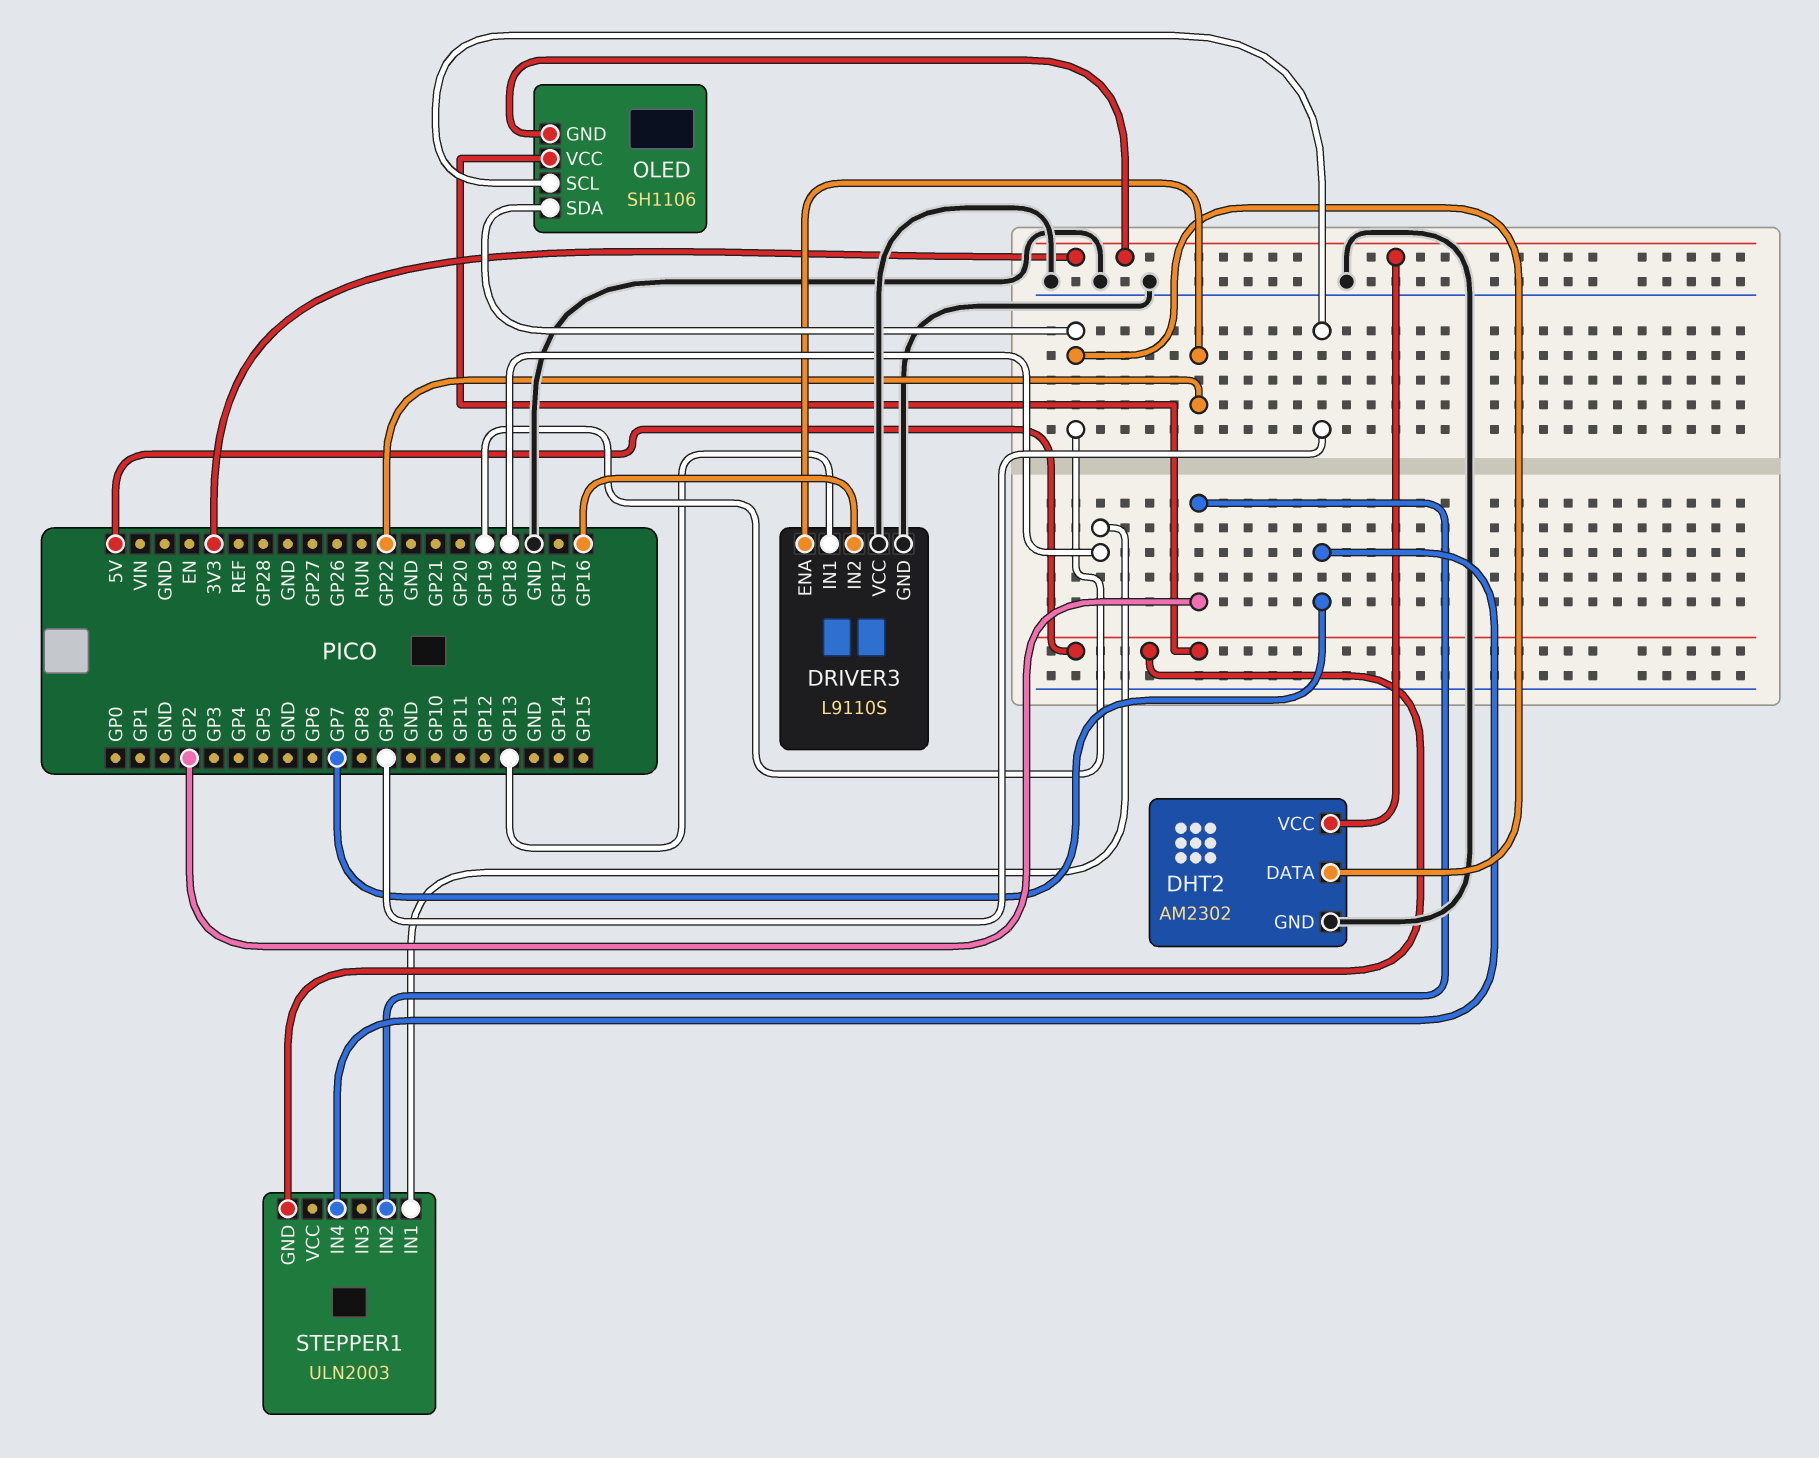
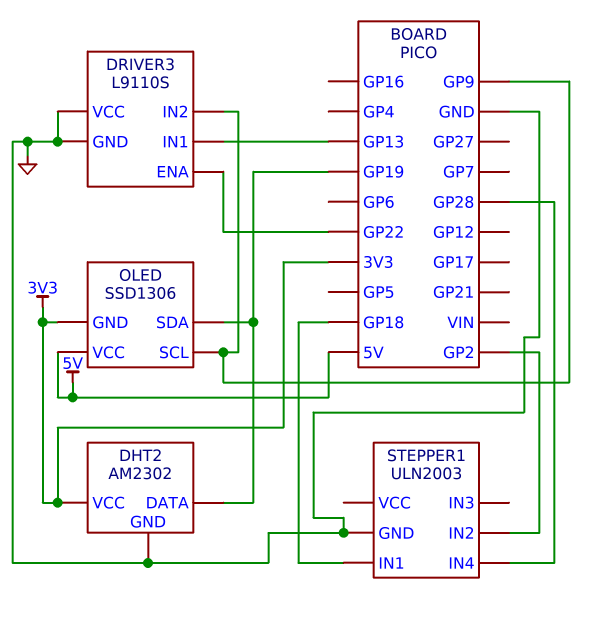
DRIVER3 pin IN2: GP16 -> GP9
OLED: SH1106 -> SSD1306
STEPPER1 pin GND: 5V -> GND
STEPPER1 pin IN4: GP7 -> GP28

